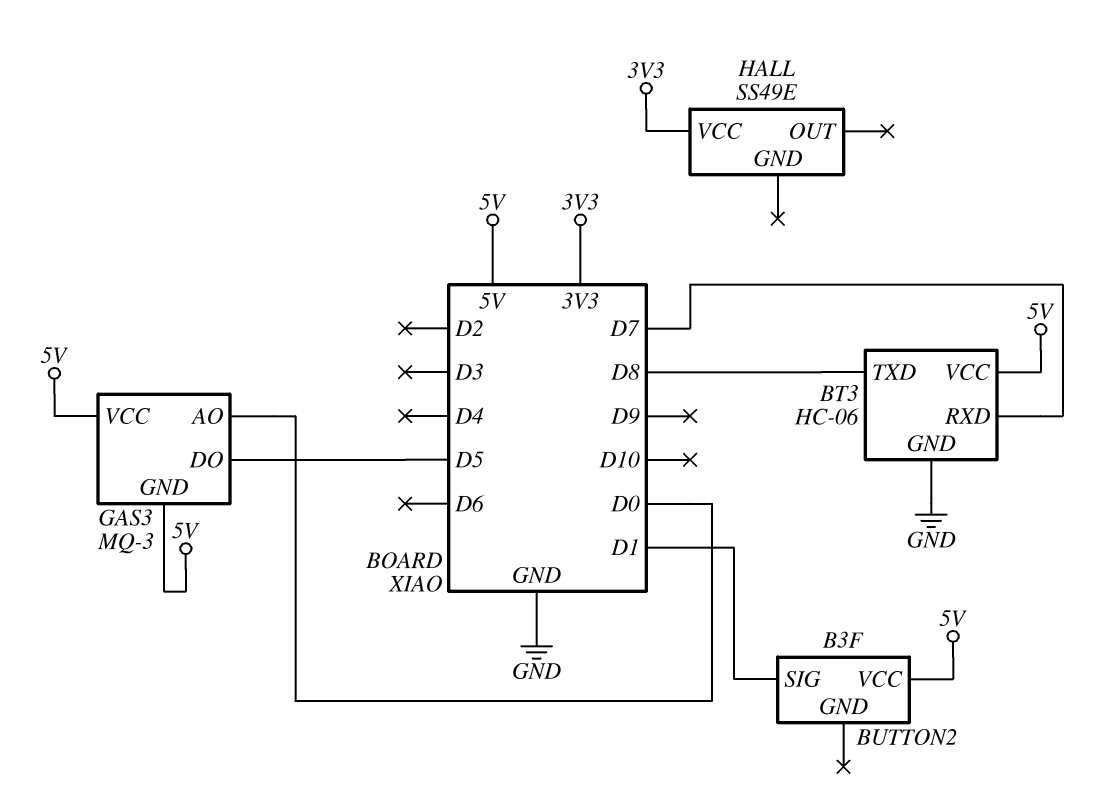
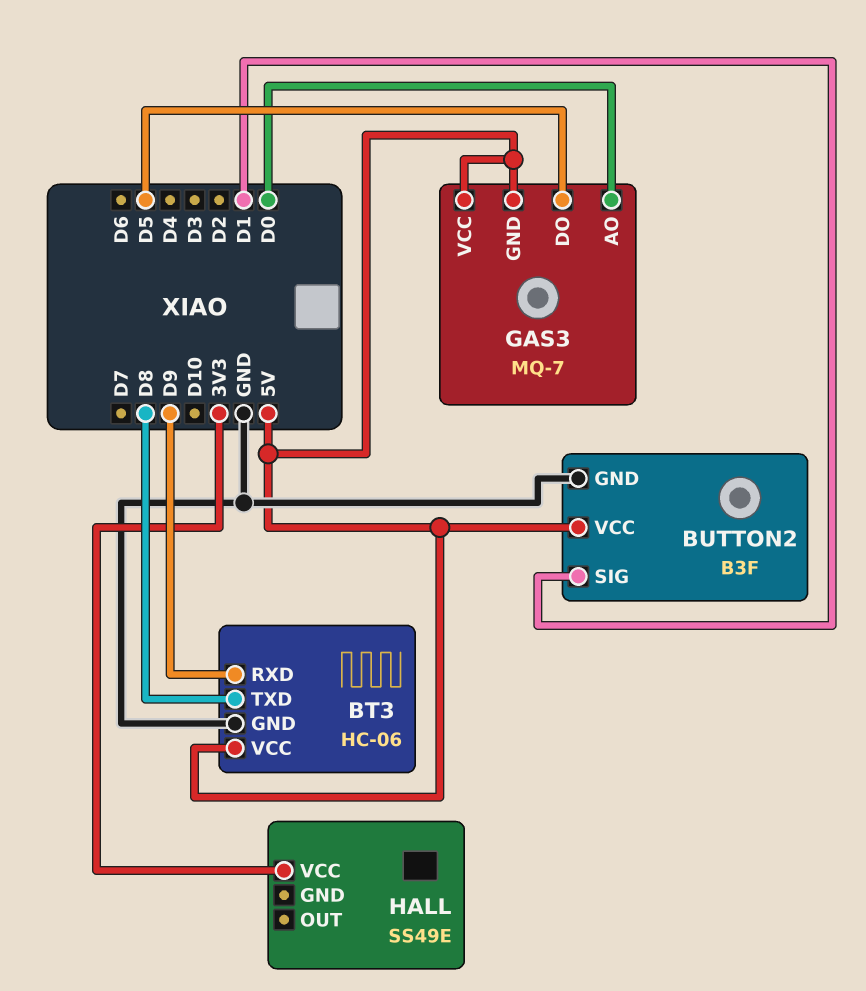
BT3 pin RXD: D7 -> D9
BUTTON2 pin GND: none -> GND
GAS3: MQ-3 -> MQ-7

